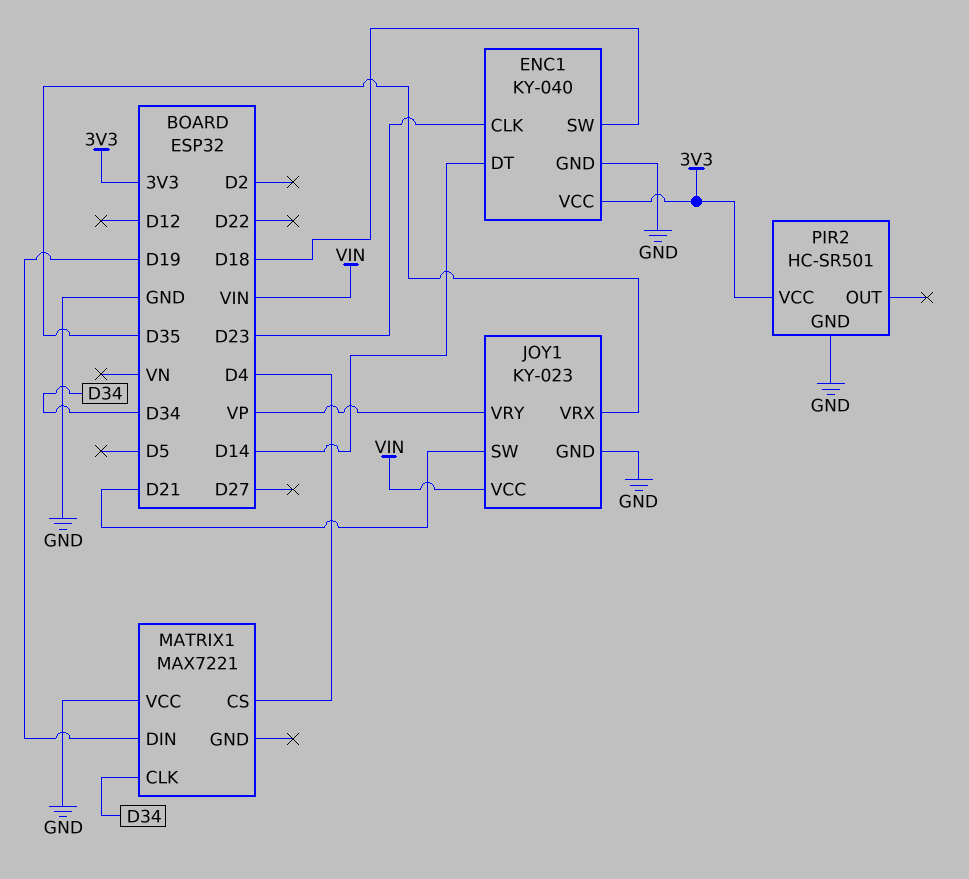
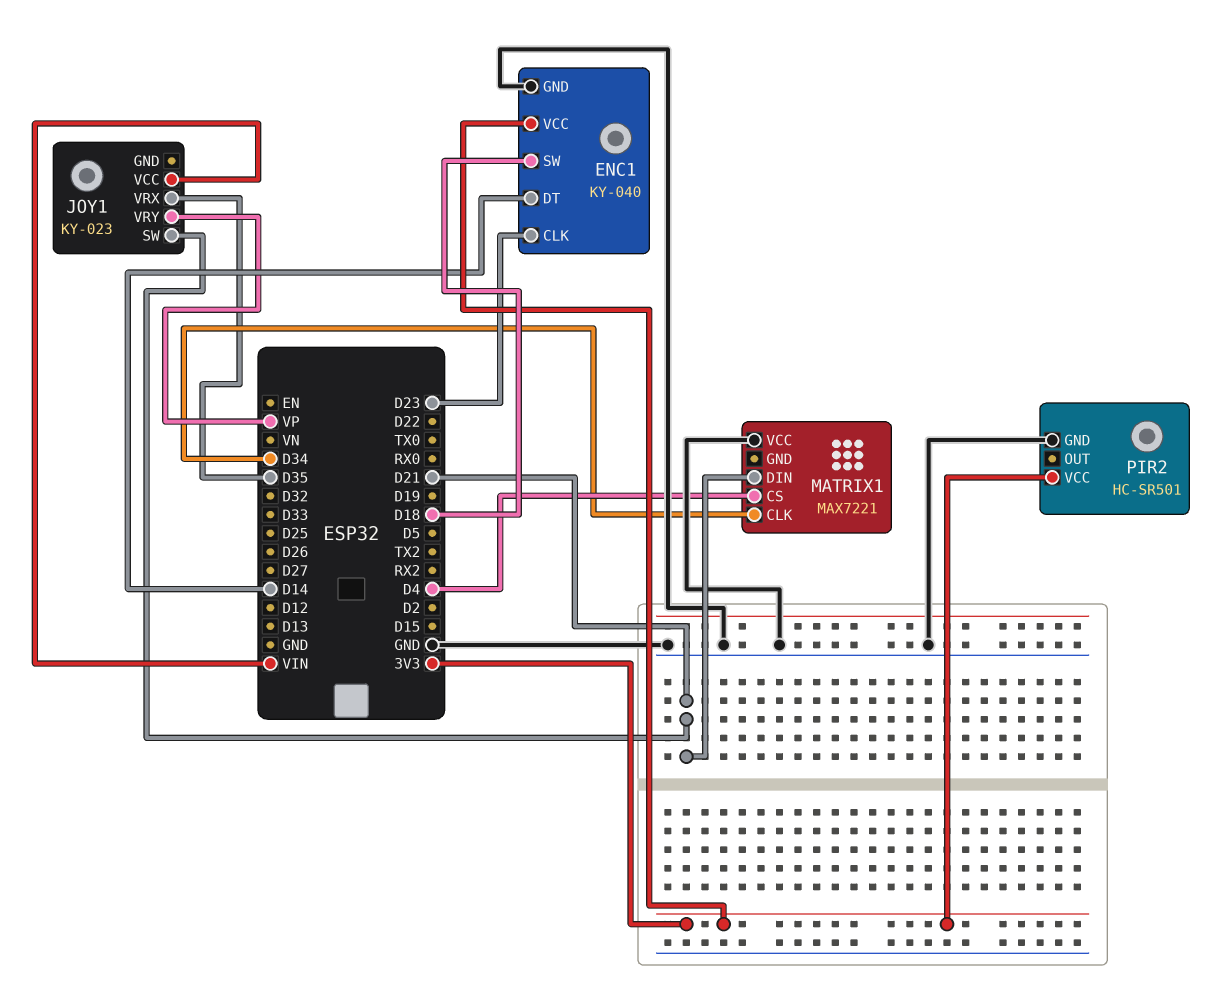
JOY1 pin GND: GND -> none
MATRIX1 pin DIN: D19 -> D21

